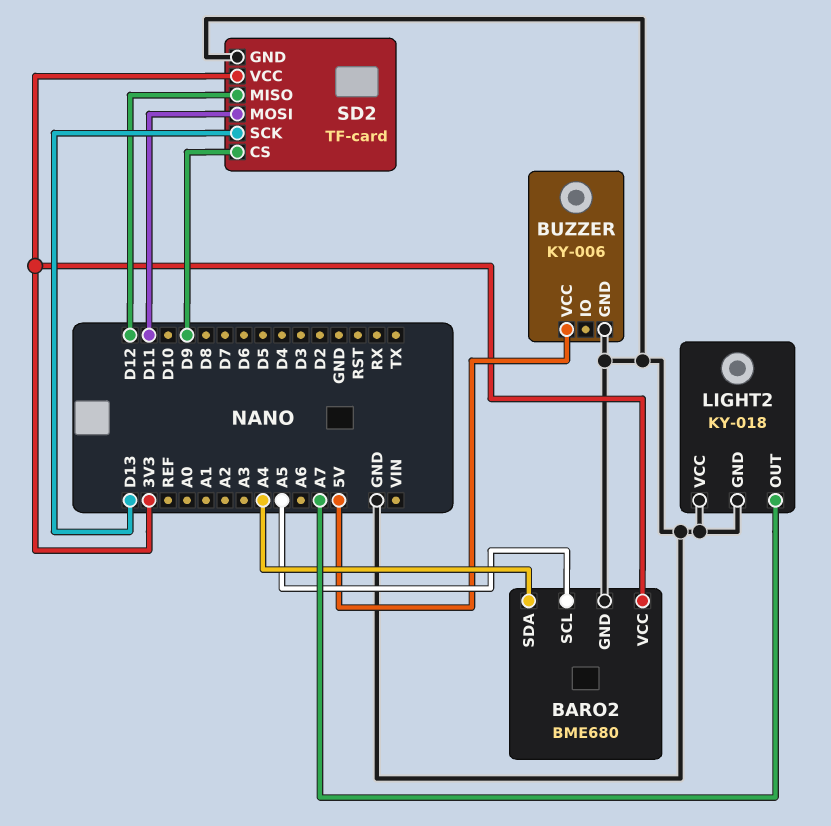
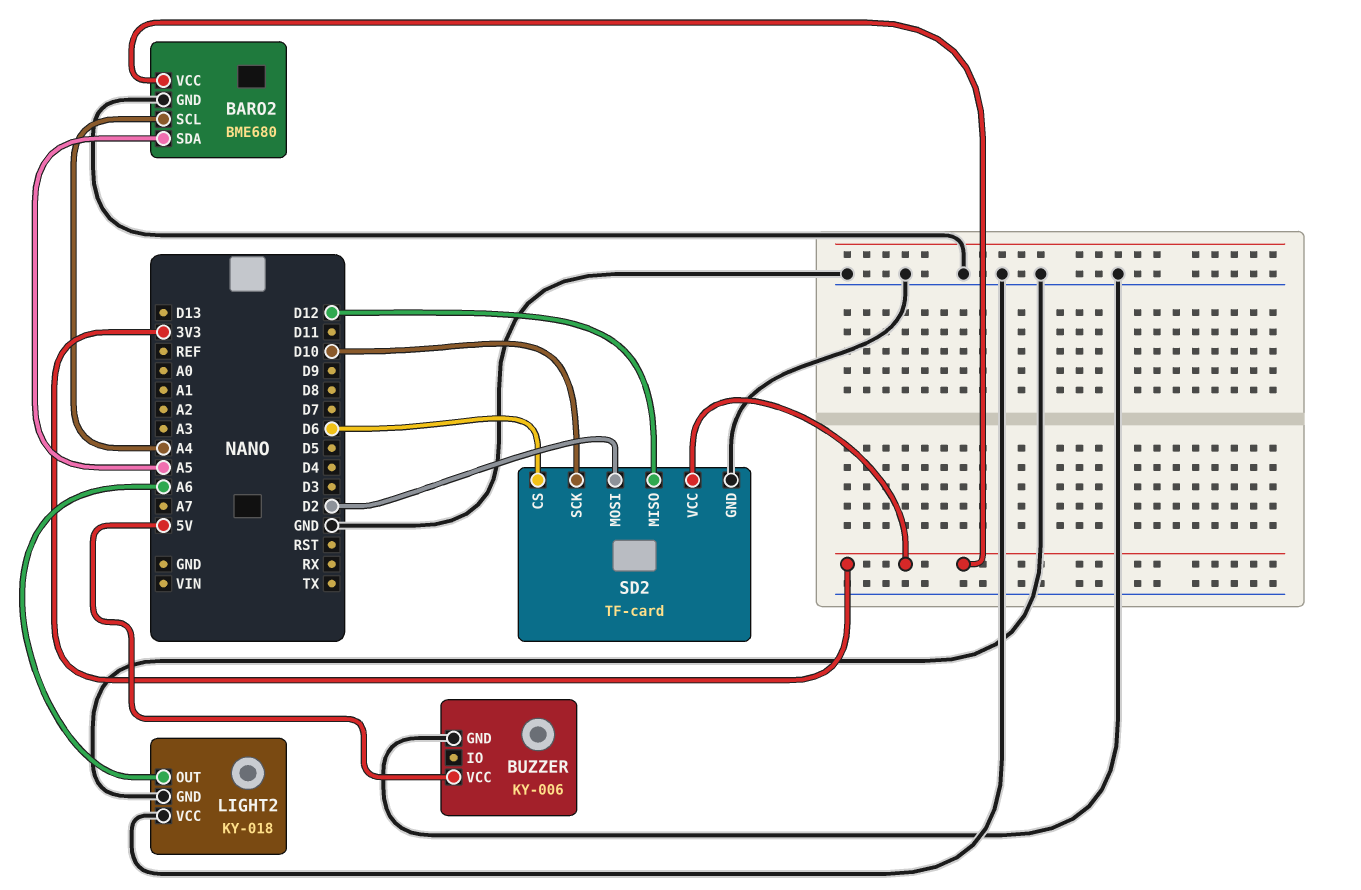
BARO2 pin SCL: A5 -> A4
BARO2 pin SDA: A4 -> A5
LIGHT2 pin OUT: A7 -> A6
SD2 pin CS: D9 -> D6
SD2 pin MOSI: D11 -> D2
SD2 pin SCK: D13 -> D10

